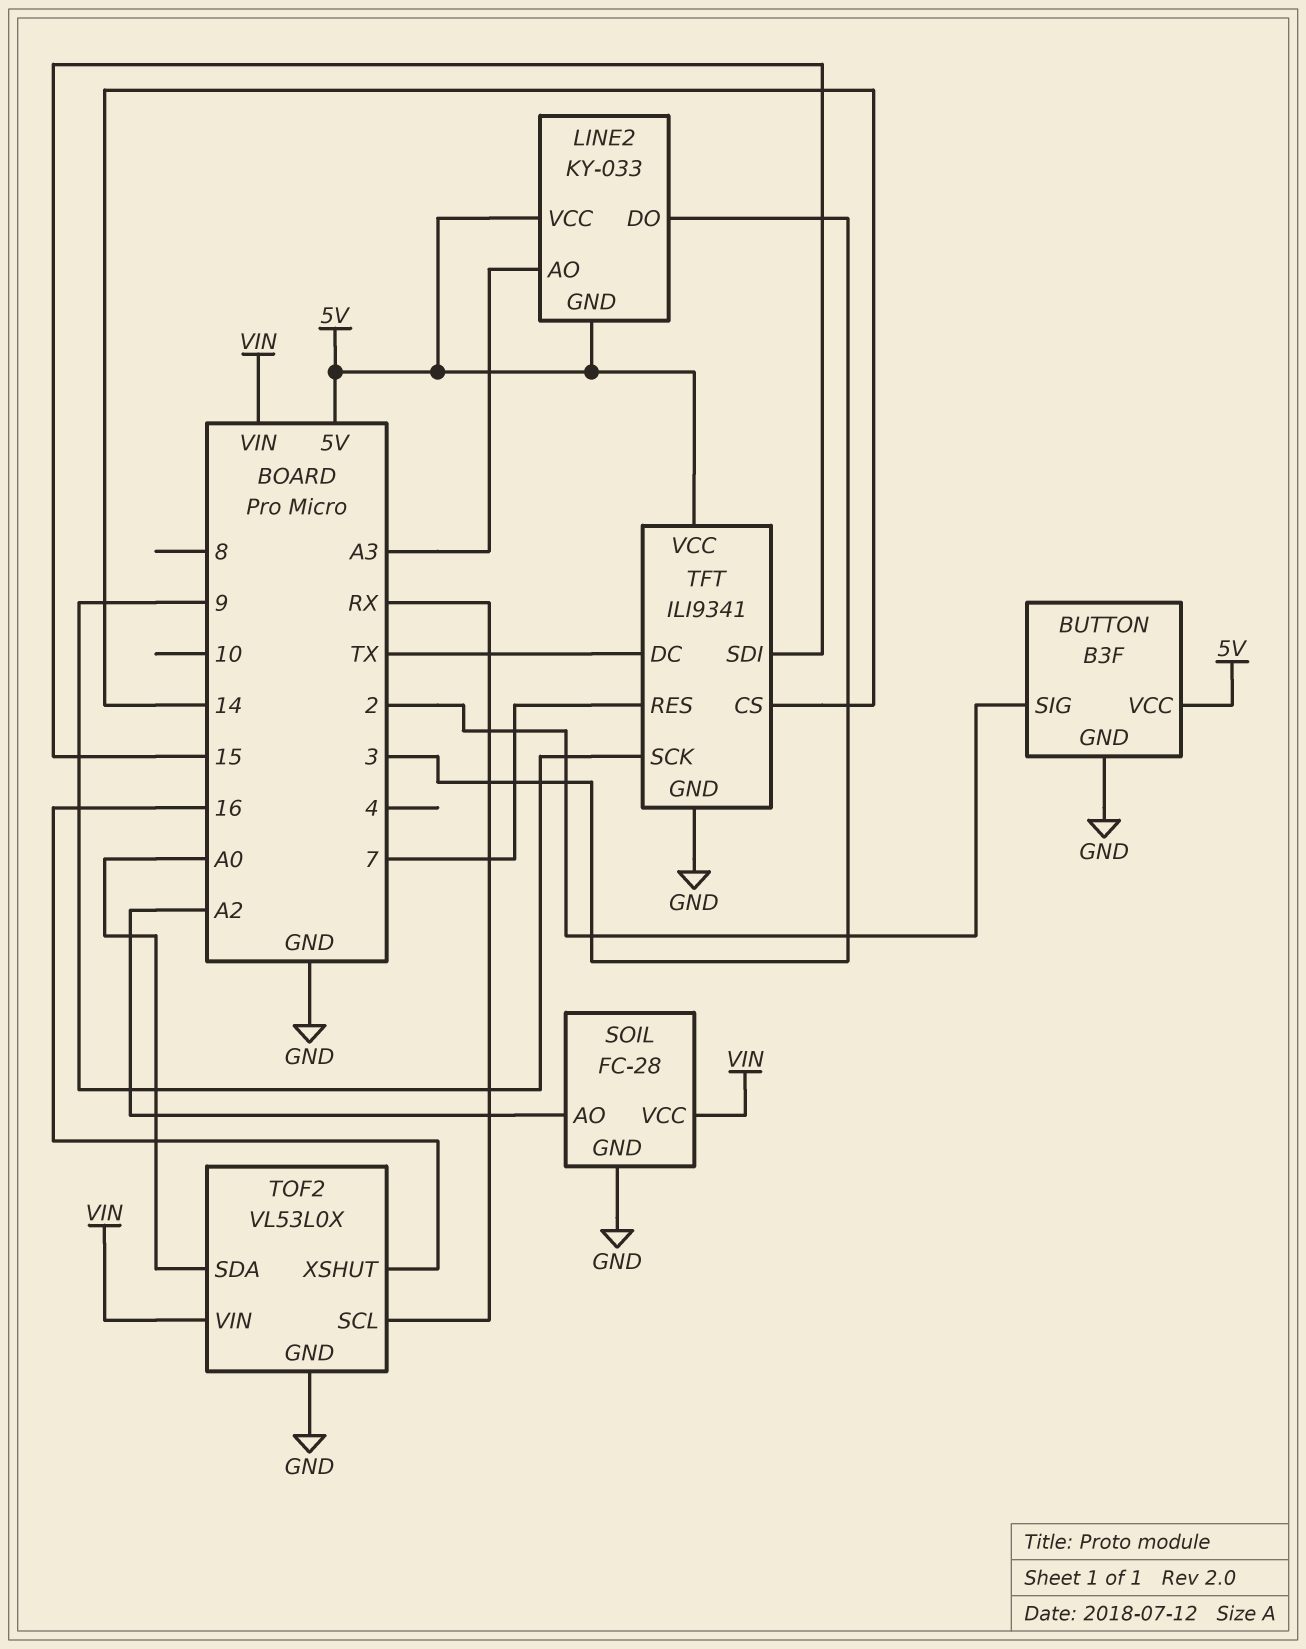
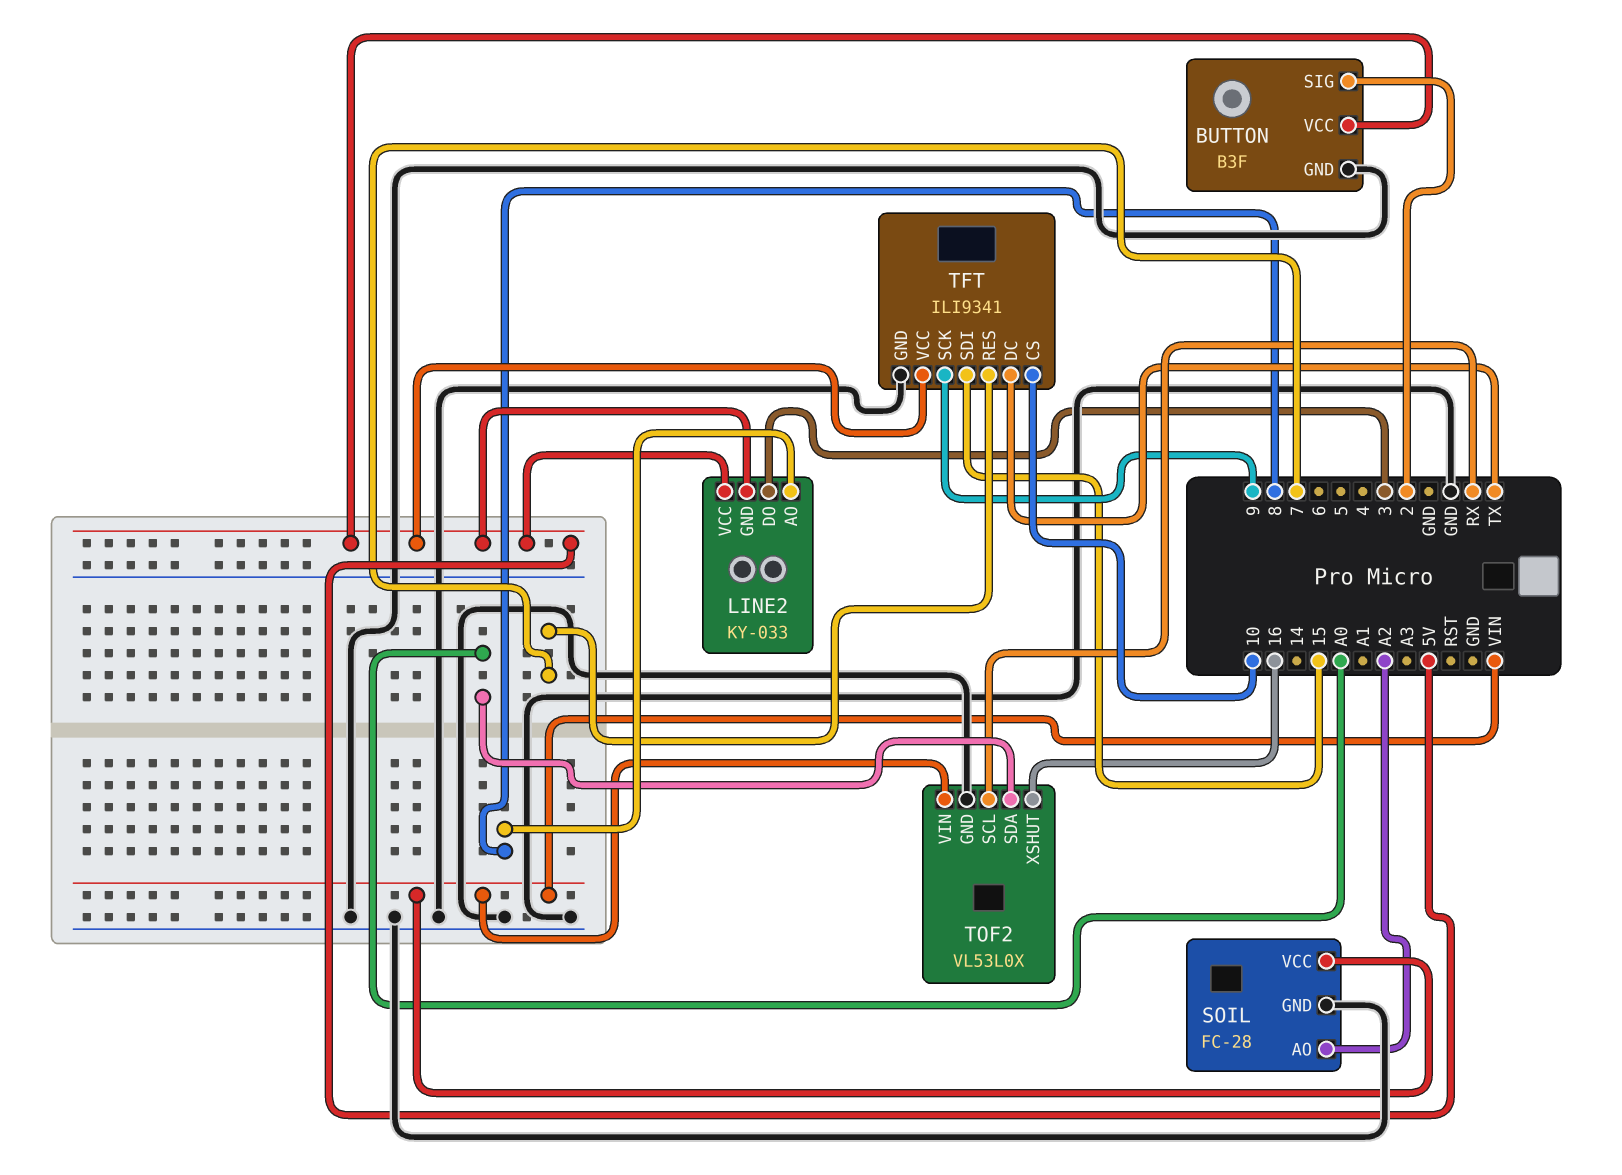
LINE2 pin AO: A3 -> 8
TFT pin CS: 14 -> 10

